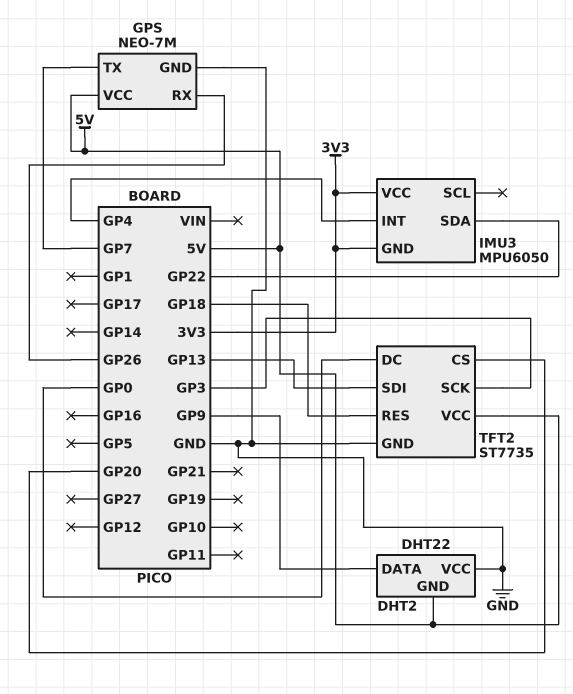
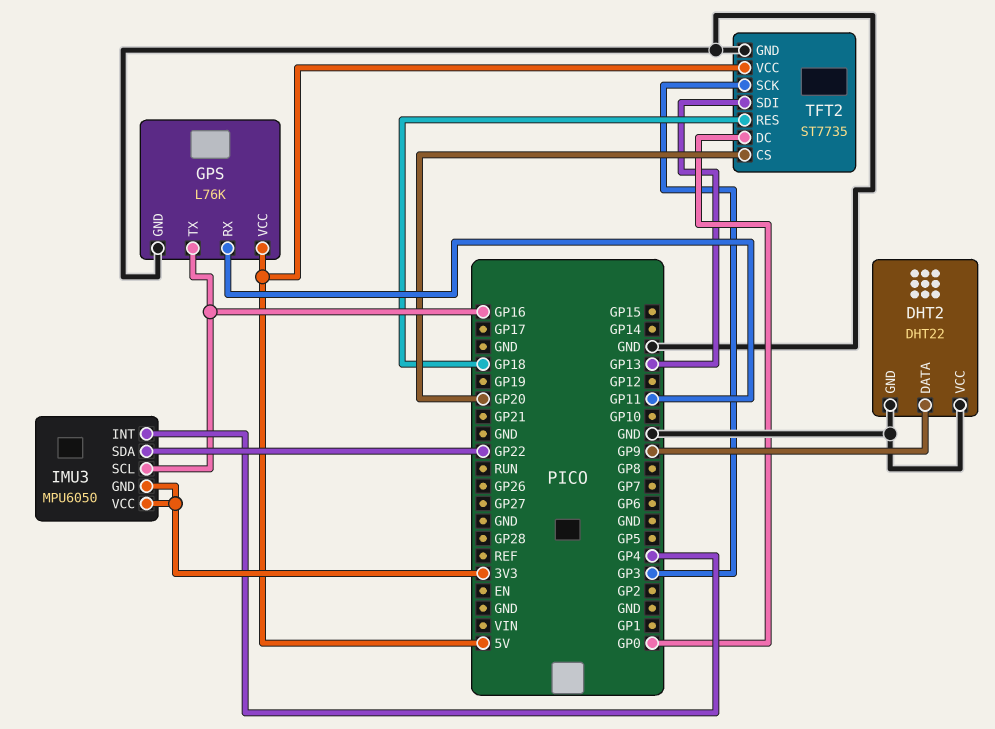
DHT2 pin GND: 5V -> GND
GPS: NEO-7M -> L76K
GPS pin RX: GP26 -> GP11
GPS pin TX: GP7 -> GP16
IMU3 pin SCL: none -> GP16

